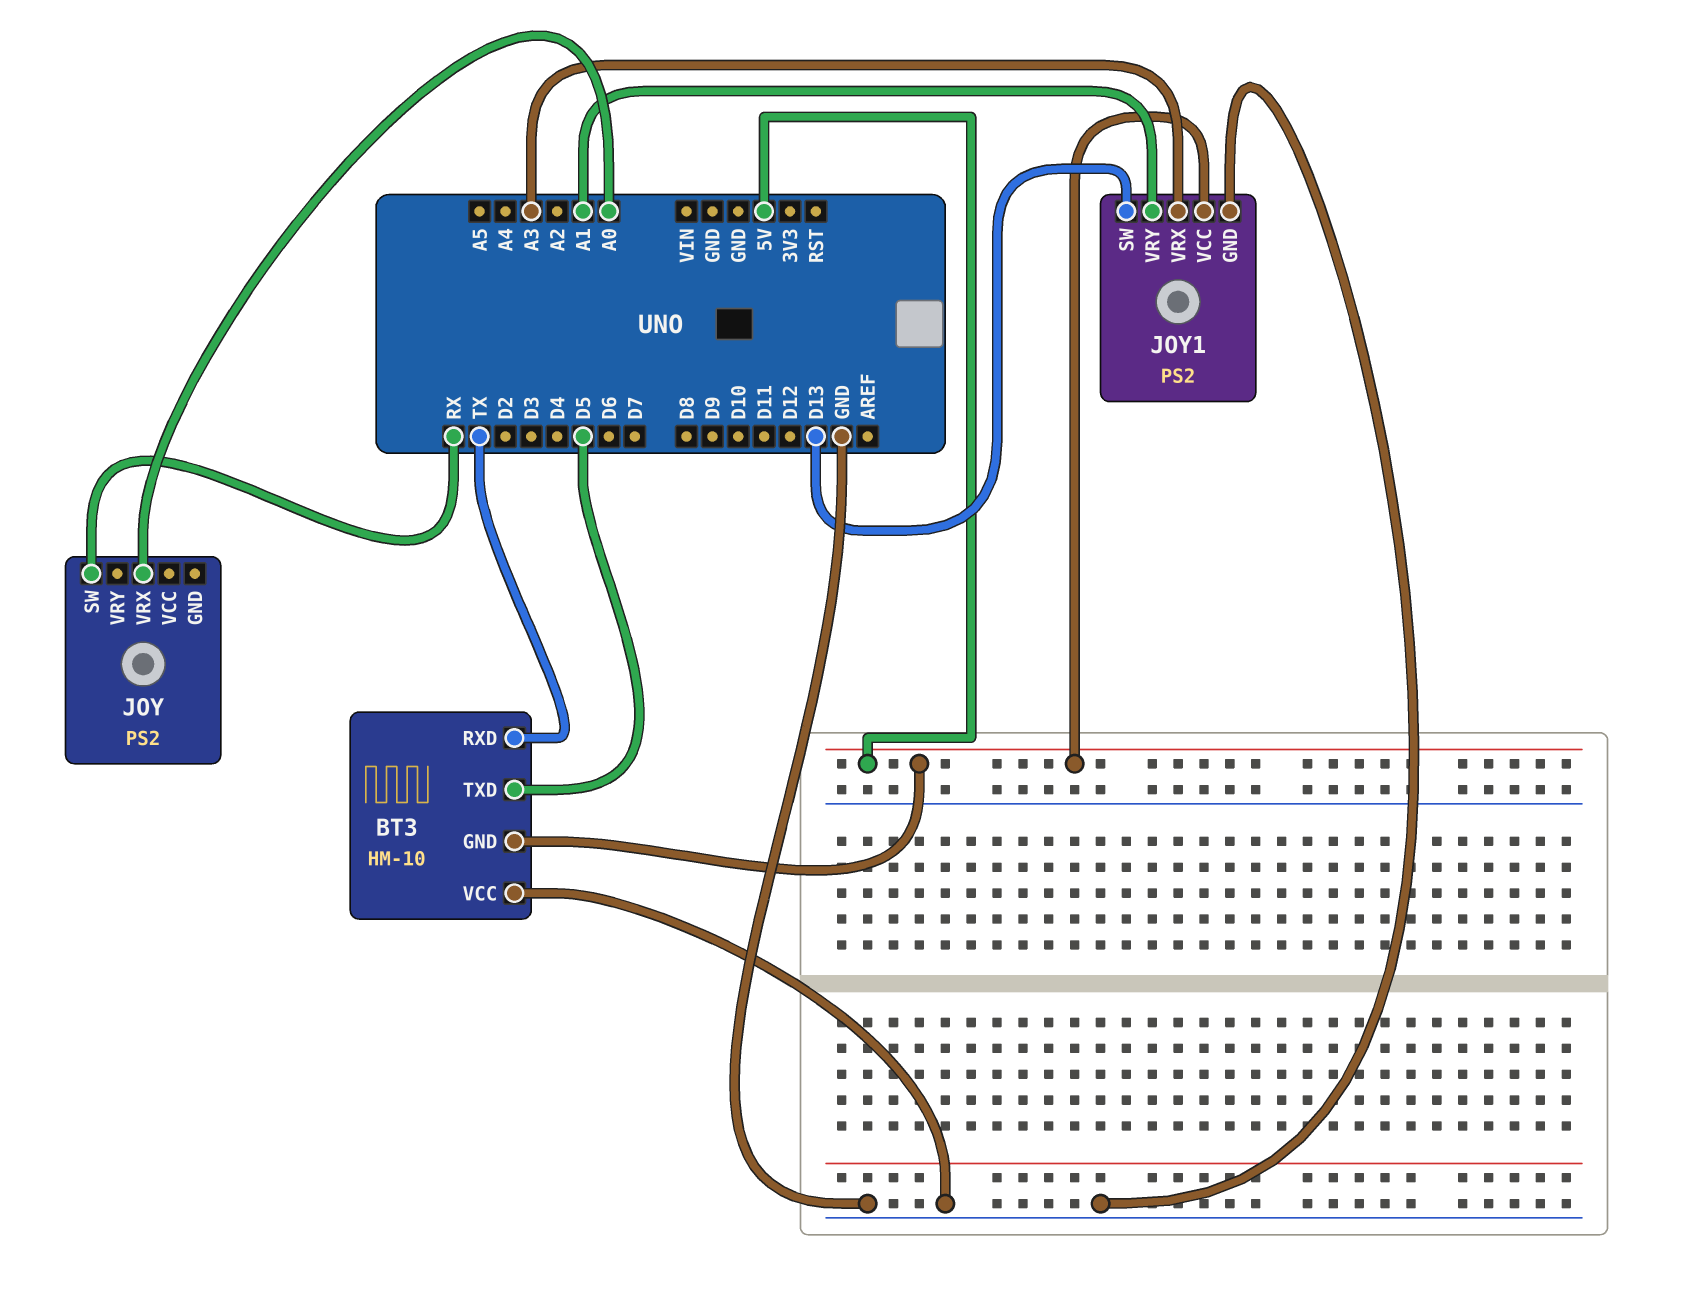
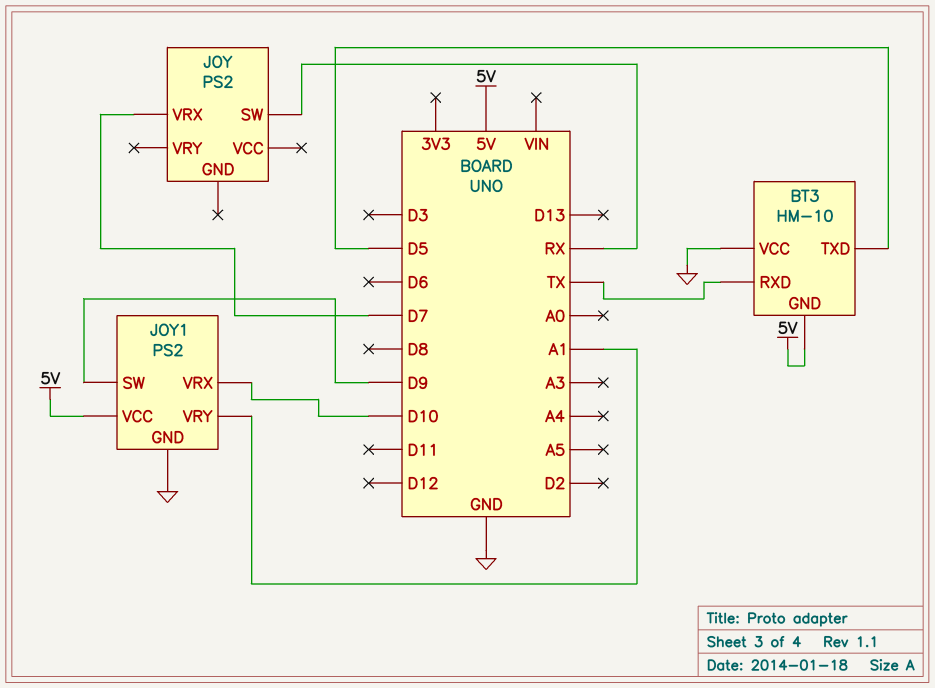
JOY pin VRX: A0 -> D7
JOY1 pin SW: D13 -> D9
JOY1 pin VRX: A3 -> D10

